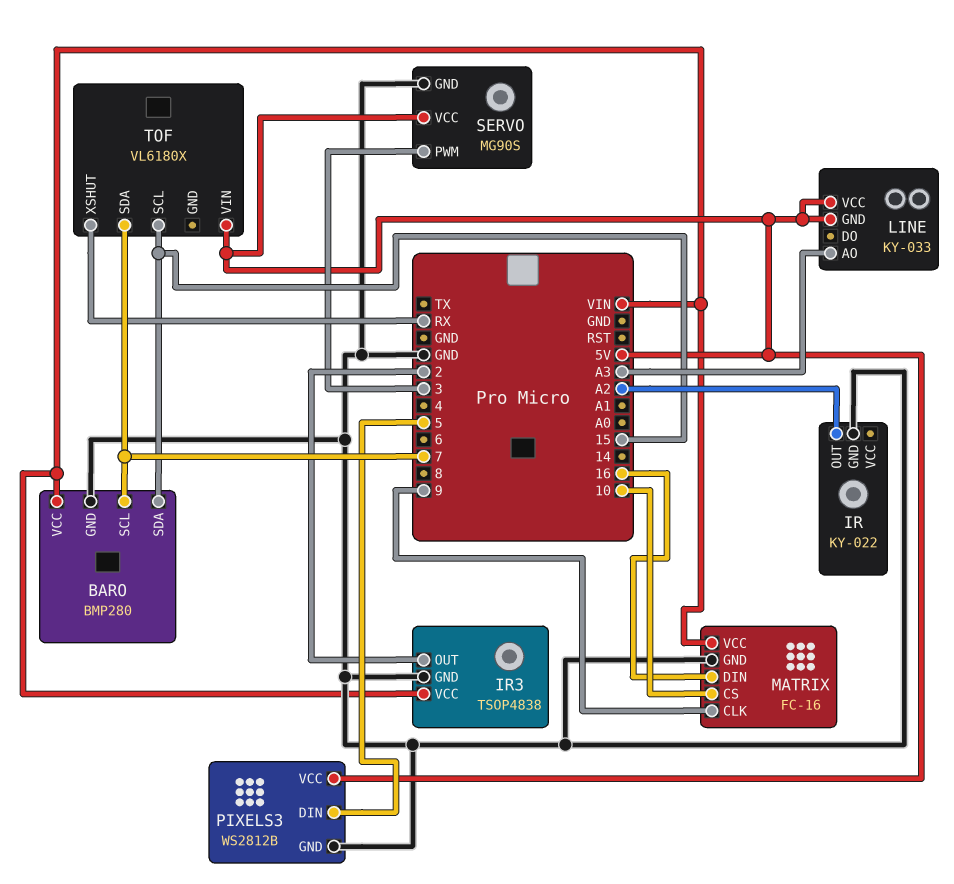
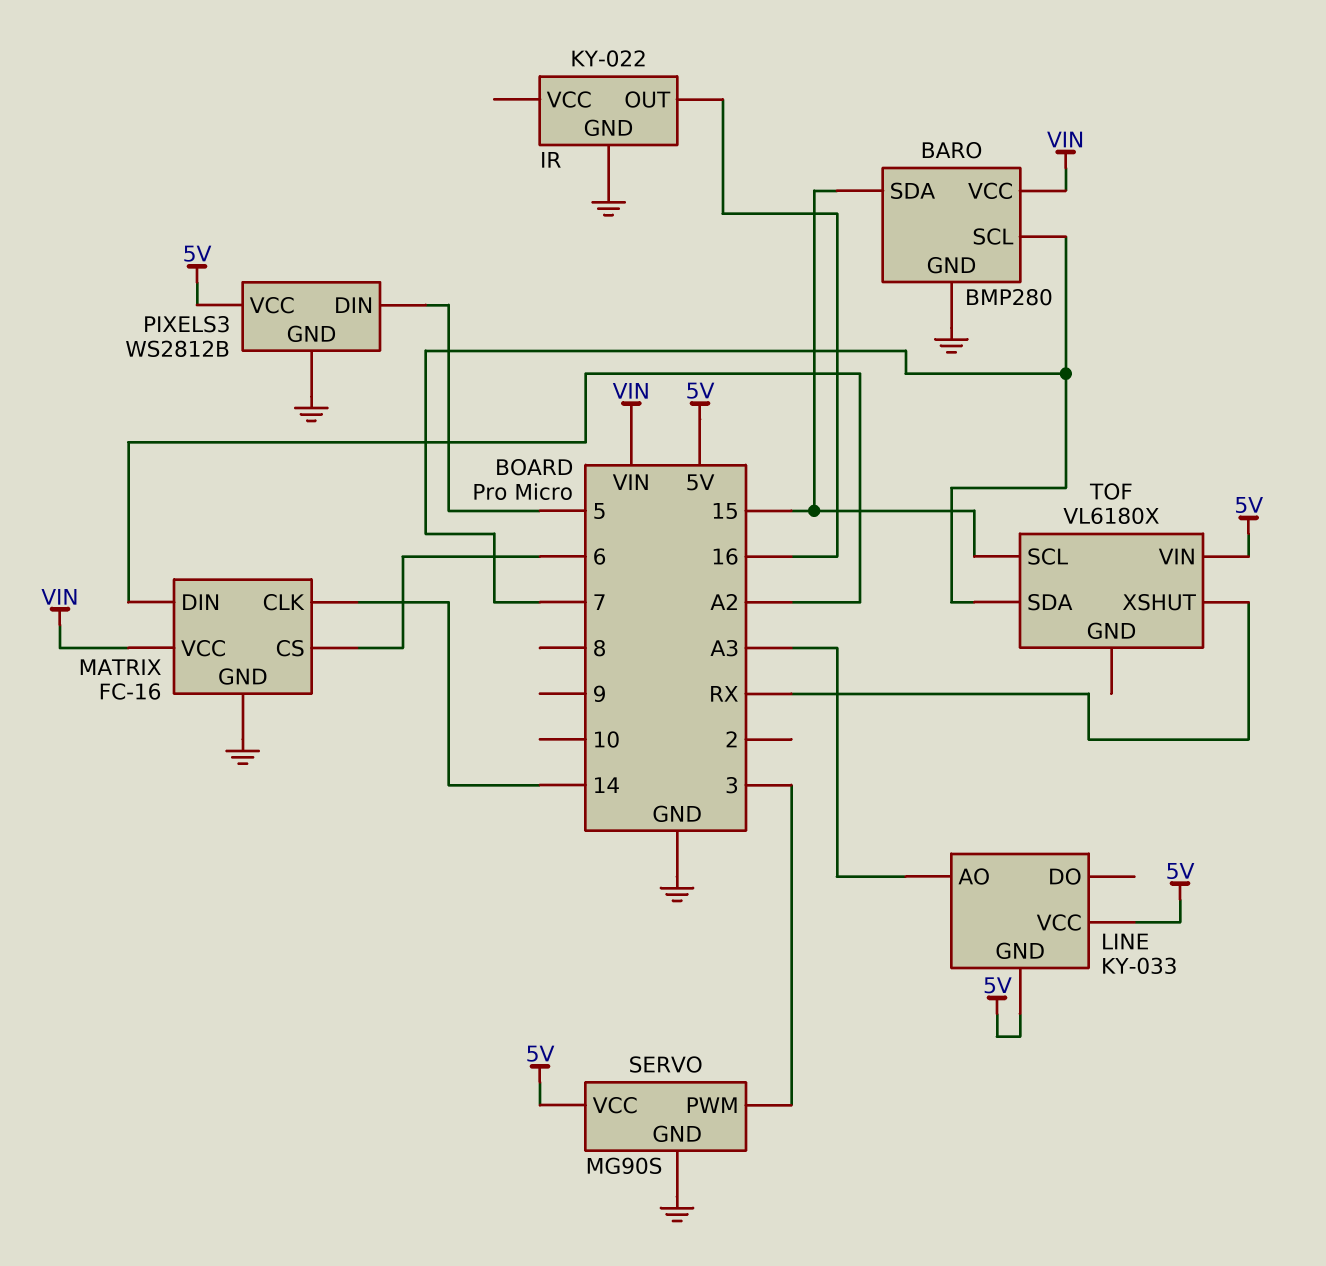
IR pin OUT: A2 -> 16
IR3: TSOP4838 -> none
IR3 pin GND: GND -> none
IR3 pin OUT: 2 -> none
IR3 pin VCC: VIN -> none
MATRIX pin CLK: 9 -> 14
MATRIX pin CS: 10 -> 6
MATRIX pin DIN: 16 -> A2

